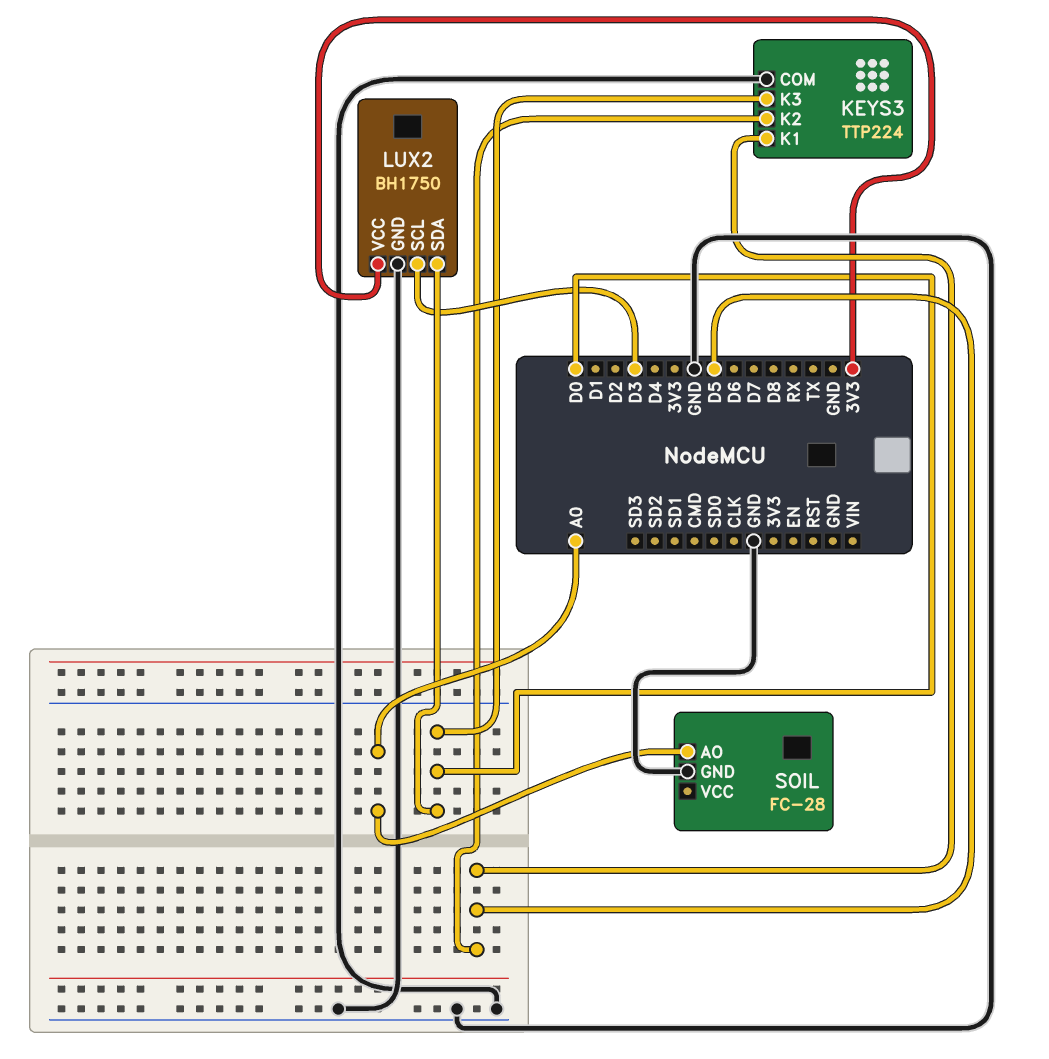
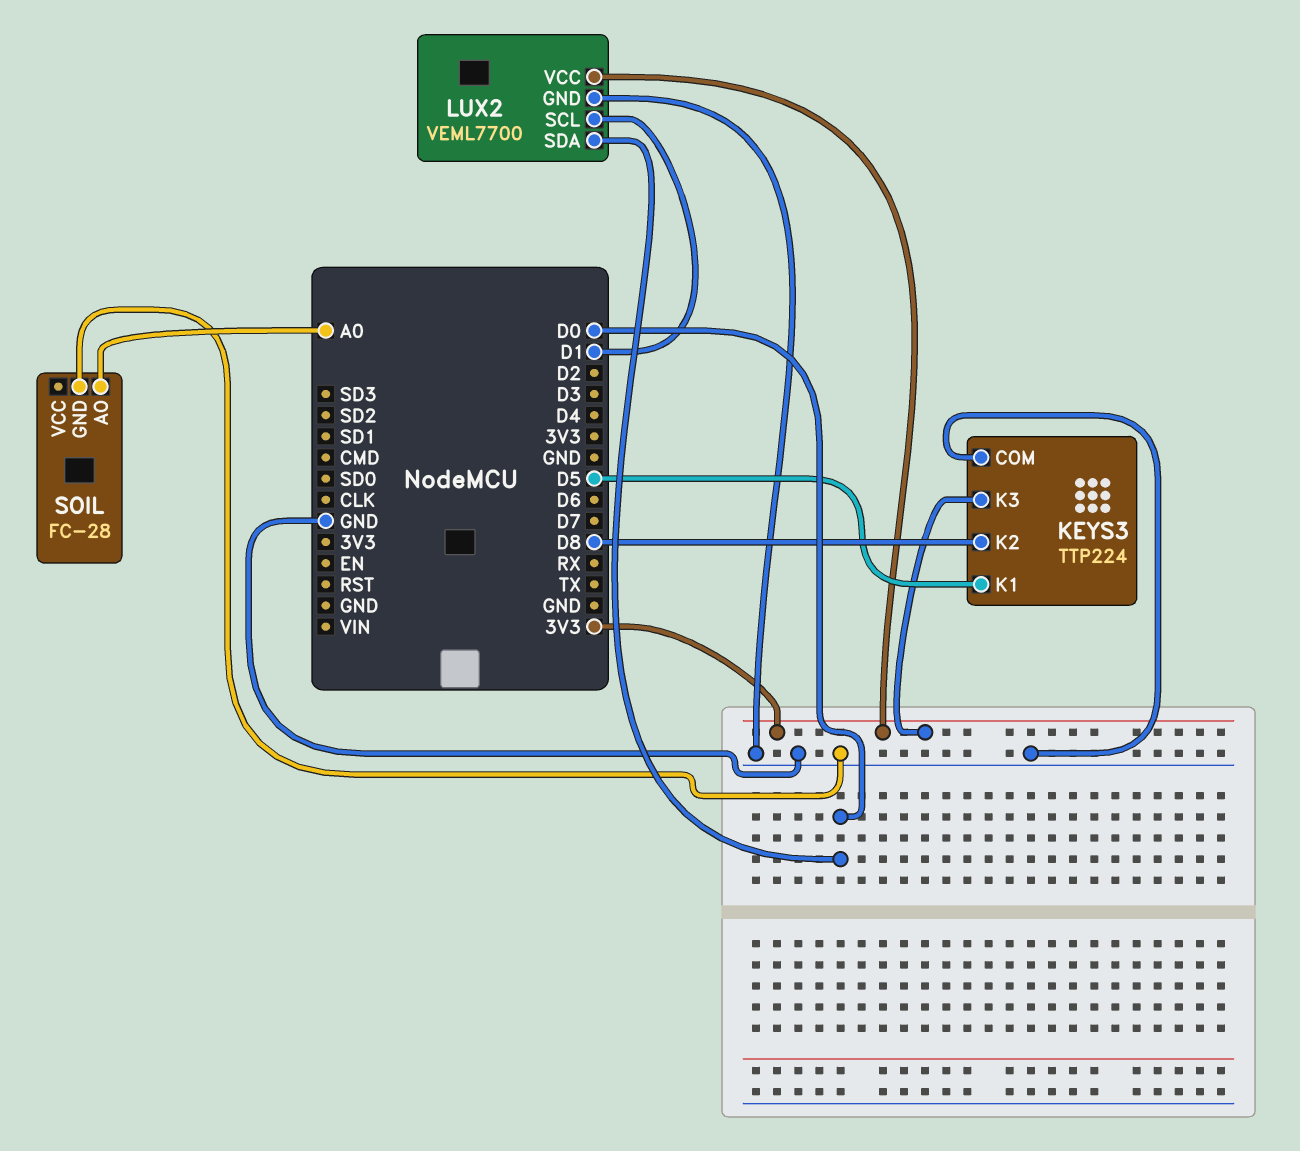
KEYS3 pin K2: D5 -> D8
KEYS3 pin K3: D0 -> 3V3
LUX2: BH1750 -> VEML7700
LUX2 pin SCL: D3 -> D1

